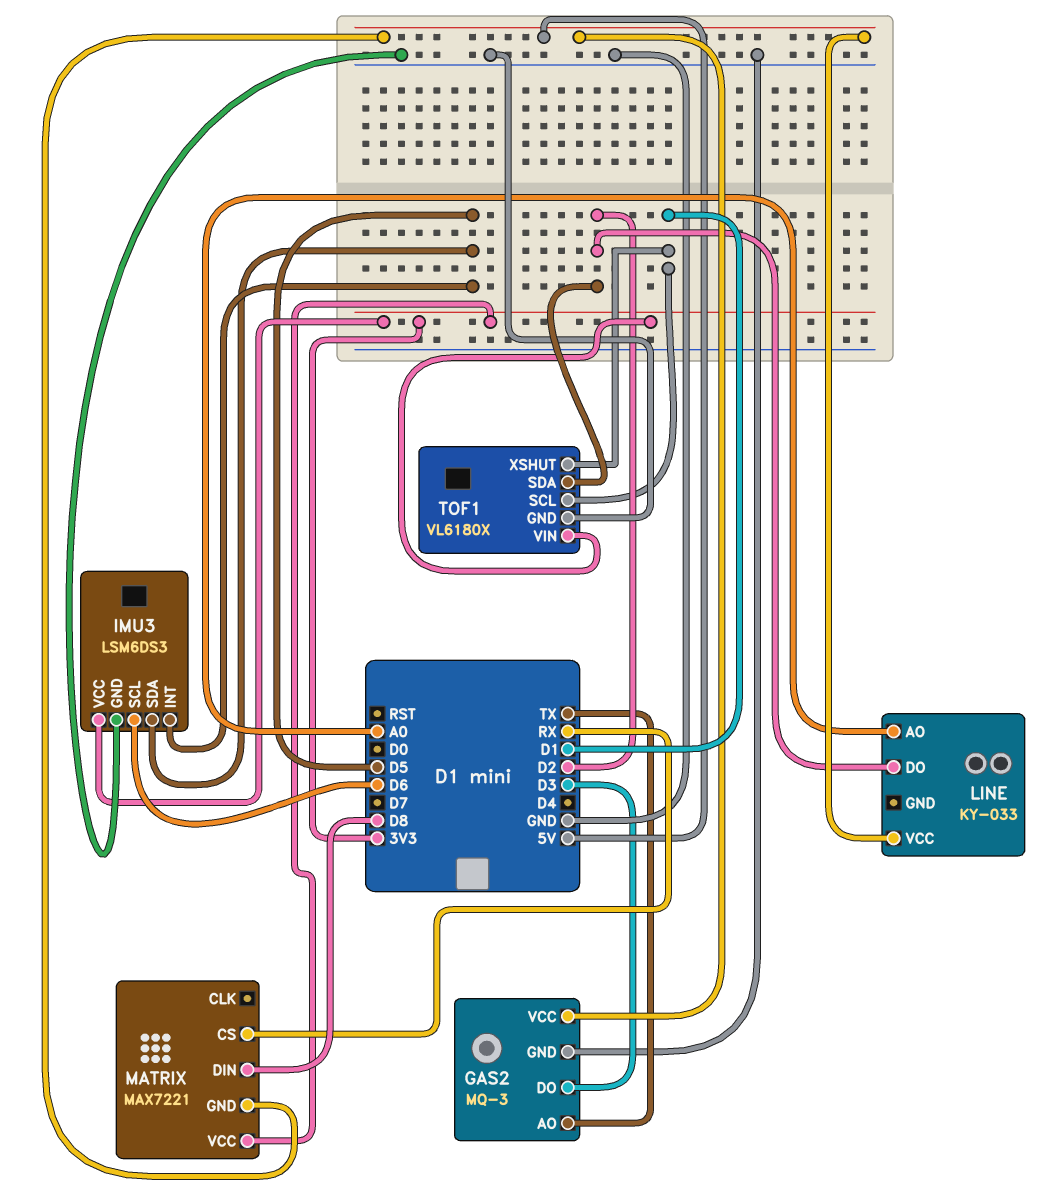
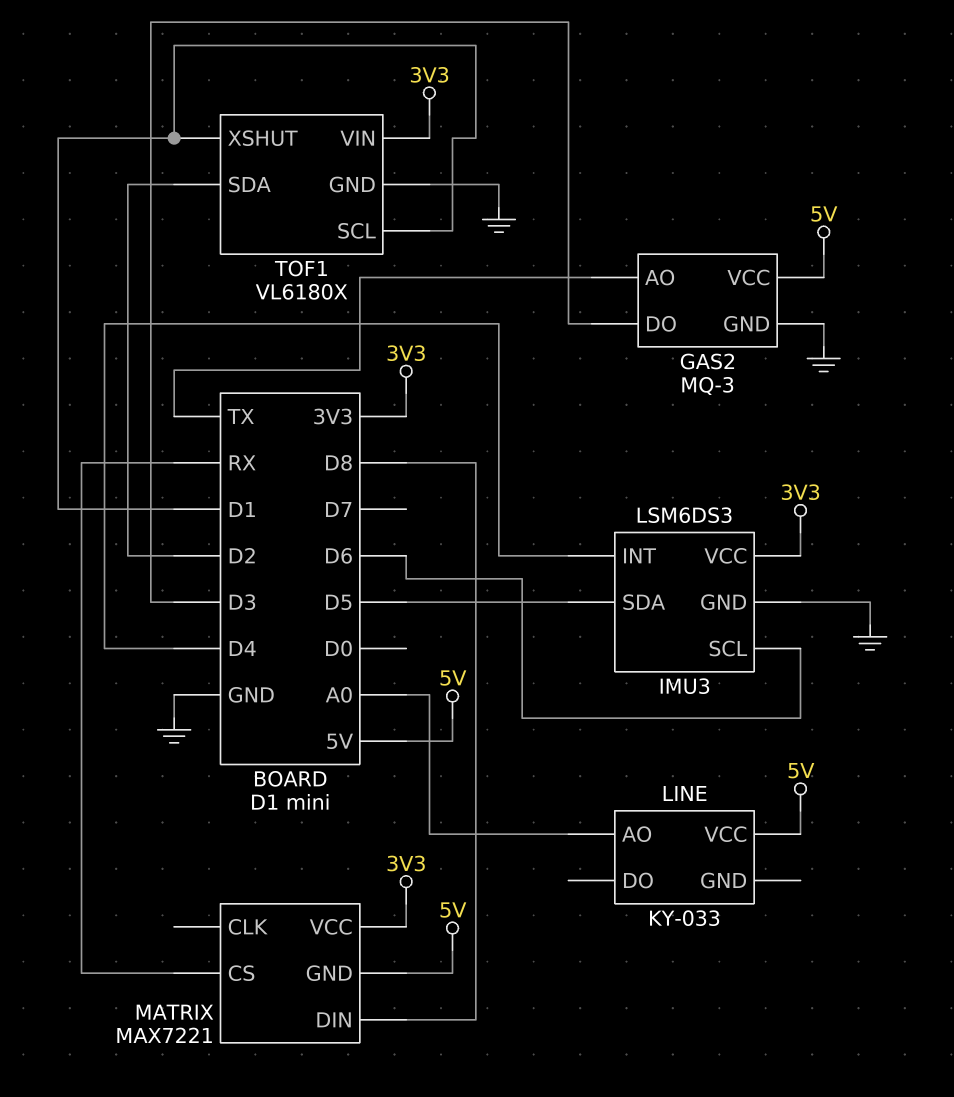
IMU3 pin INT: D5 -> D4
LINE pin DO: D2 -> none

